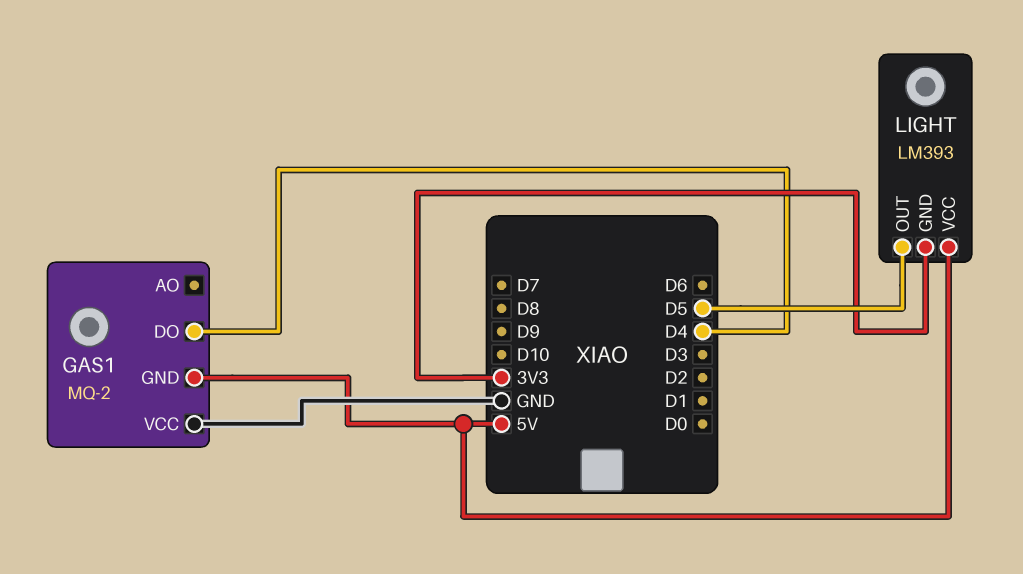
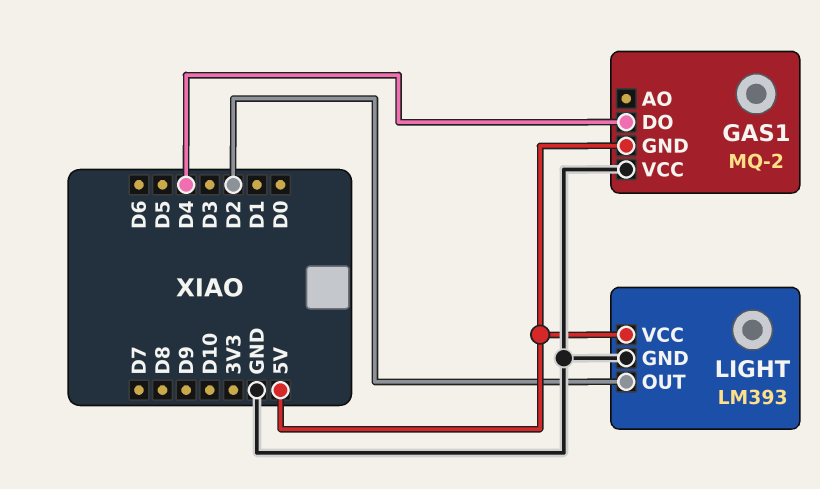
LIGHT pin GND: 3V3 -> GND
LIGHT pin OUT: D5 -> D2

